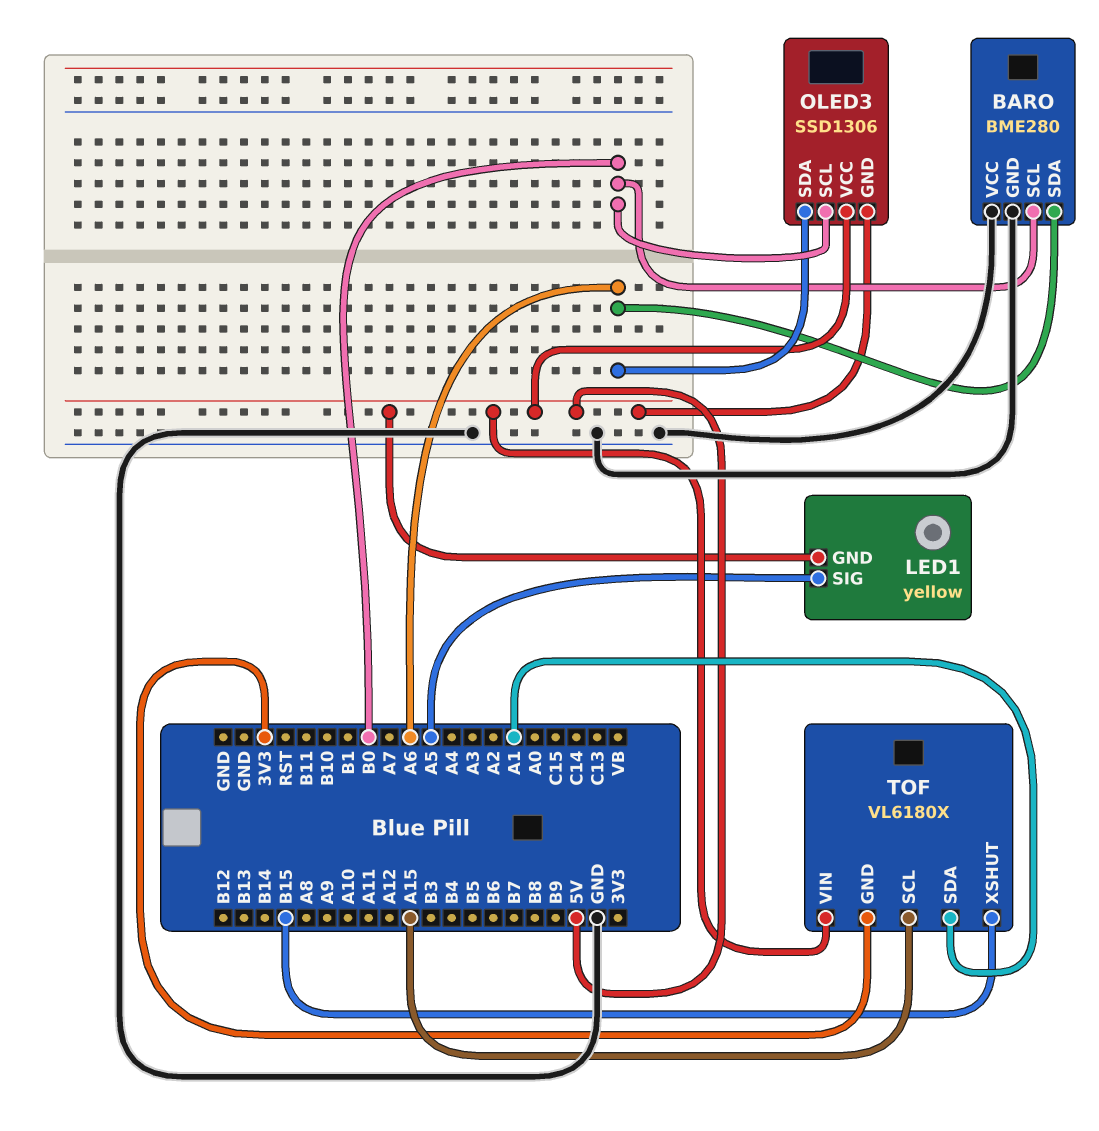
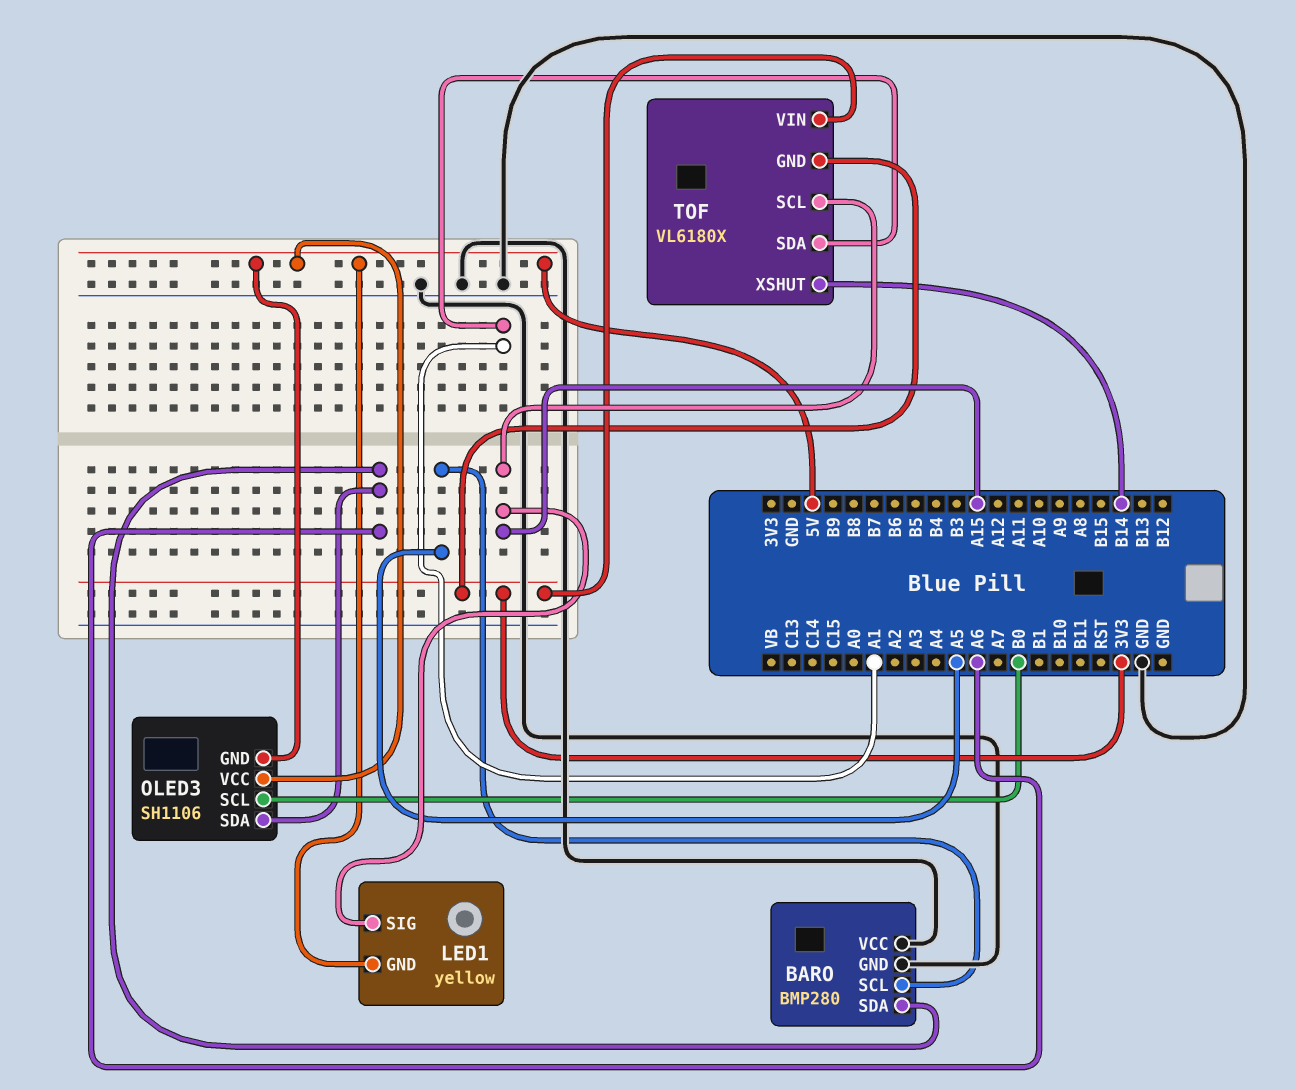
BARO: BME280 -> BMP280
BARO pin SCL: B0 -> A5
LED1 pin SIG: A5 -> A15
OLED3: SSD1306 -> SH1106
TOF pin VIN: 5V -> 3V3
TOF pin XSHUT: B15 -> B14

